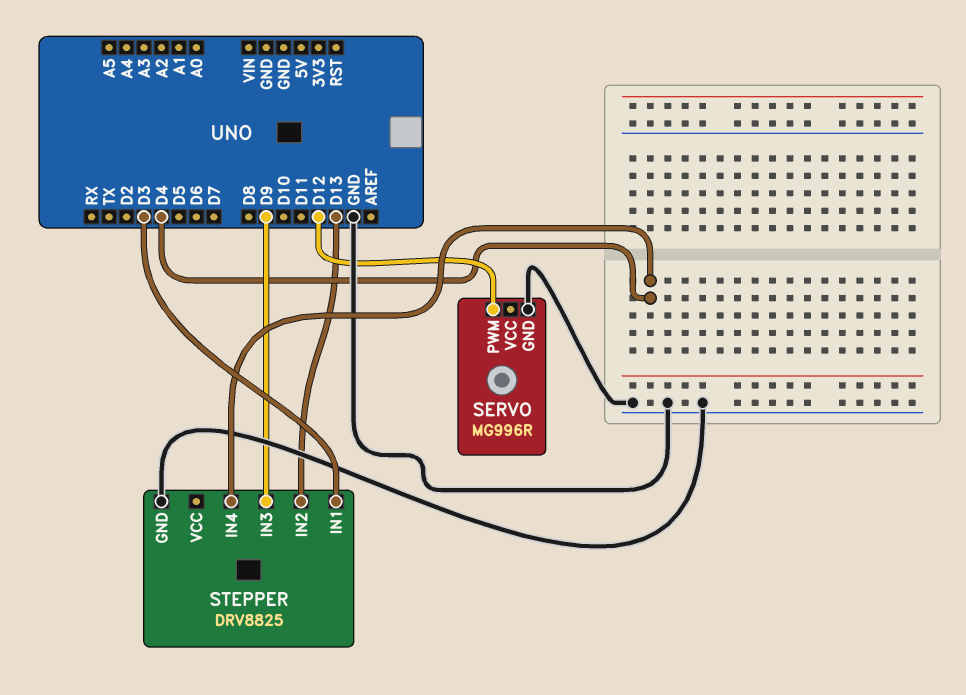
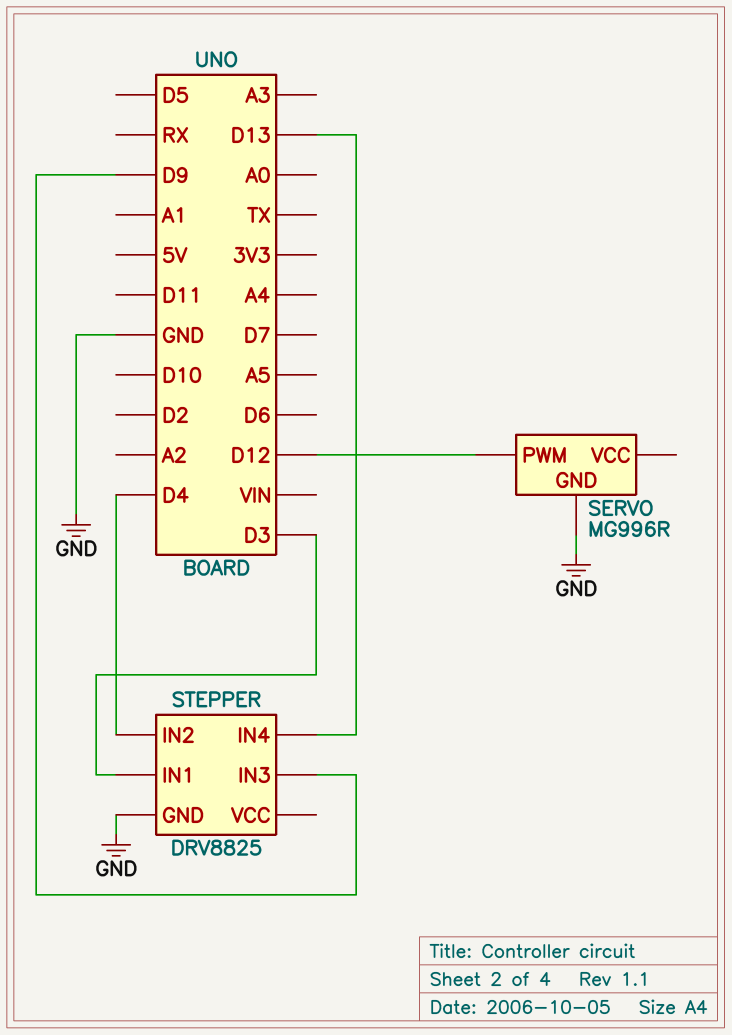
STEPPER pin IN2: D13 -> D4
STEPPER pin IN4: D4 -> D13

